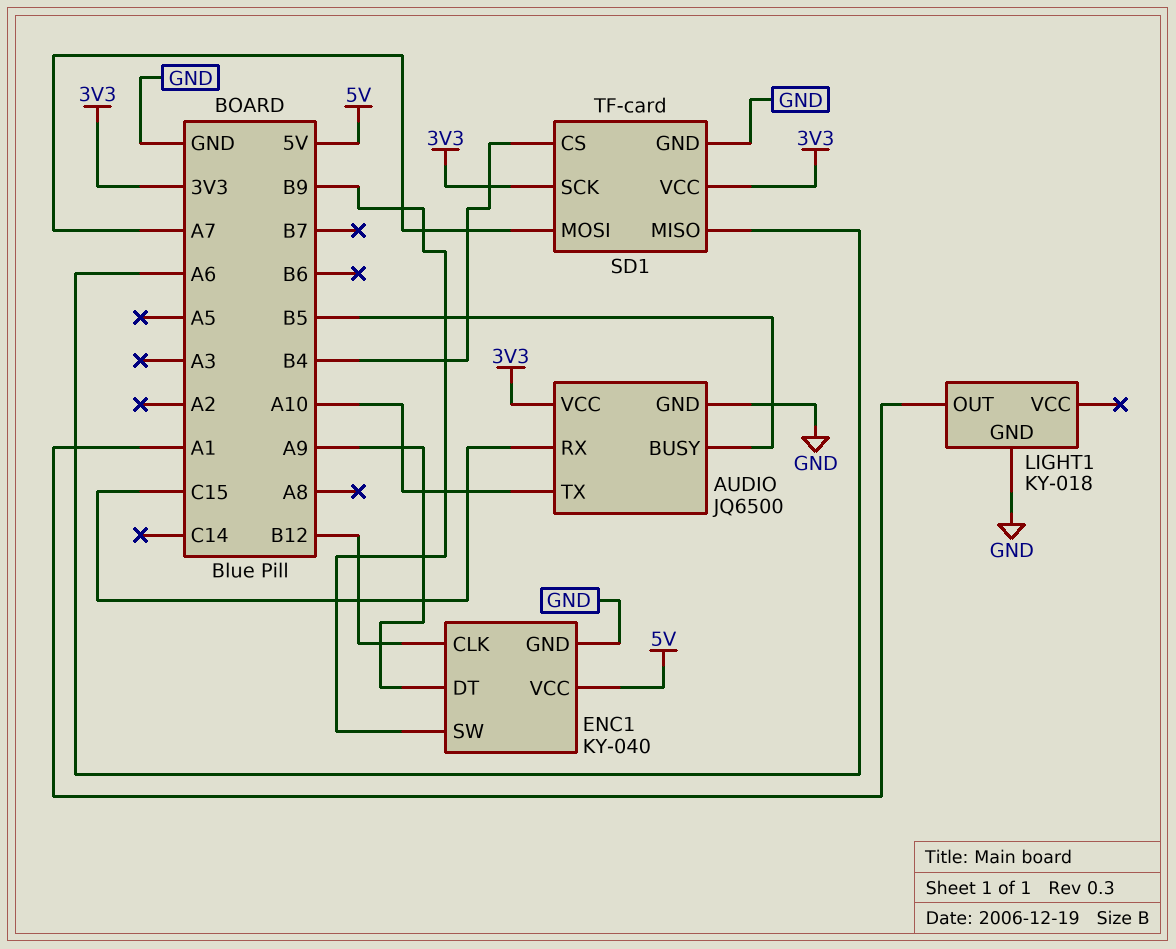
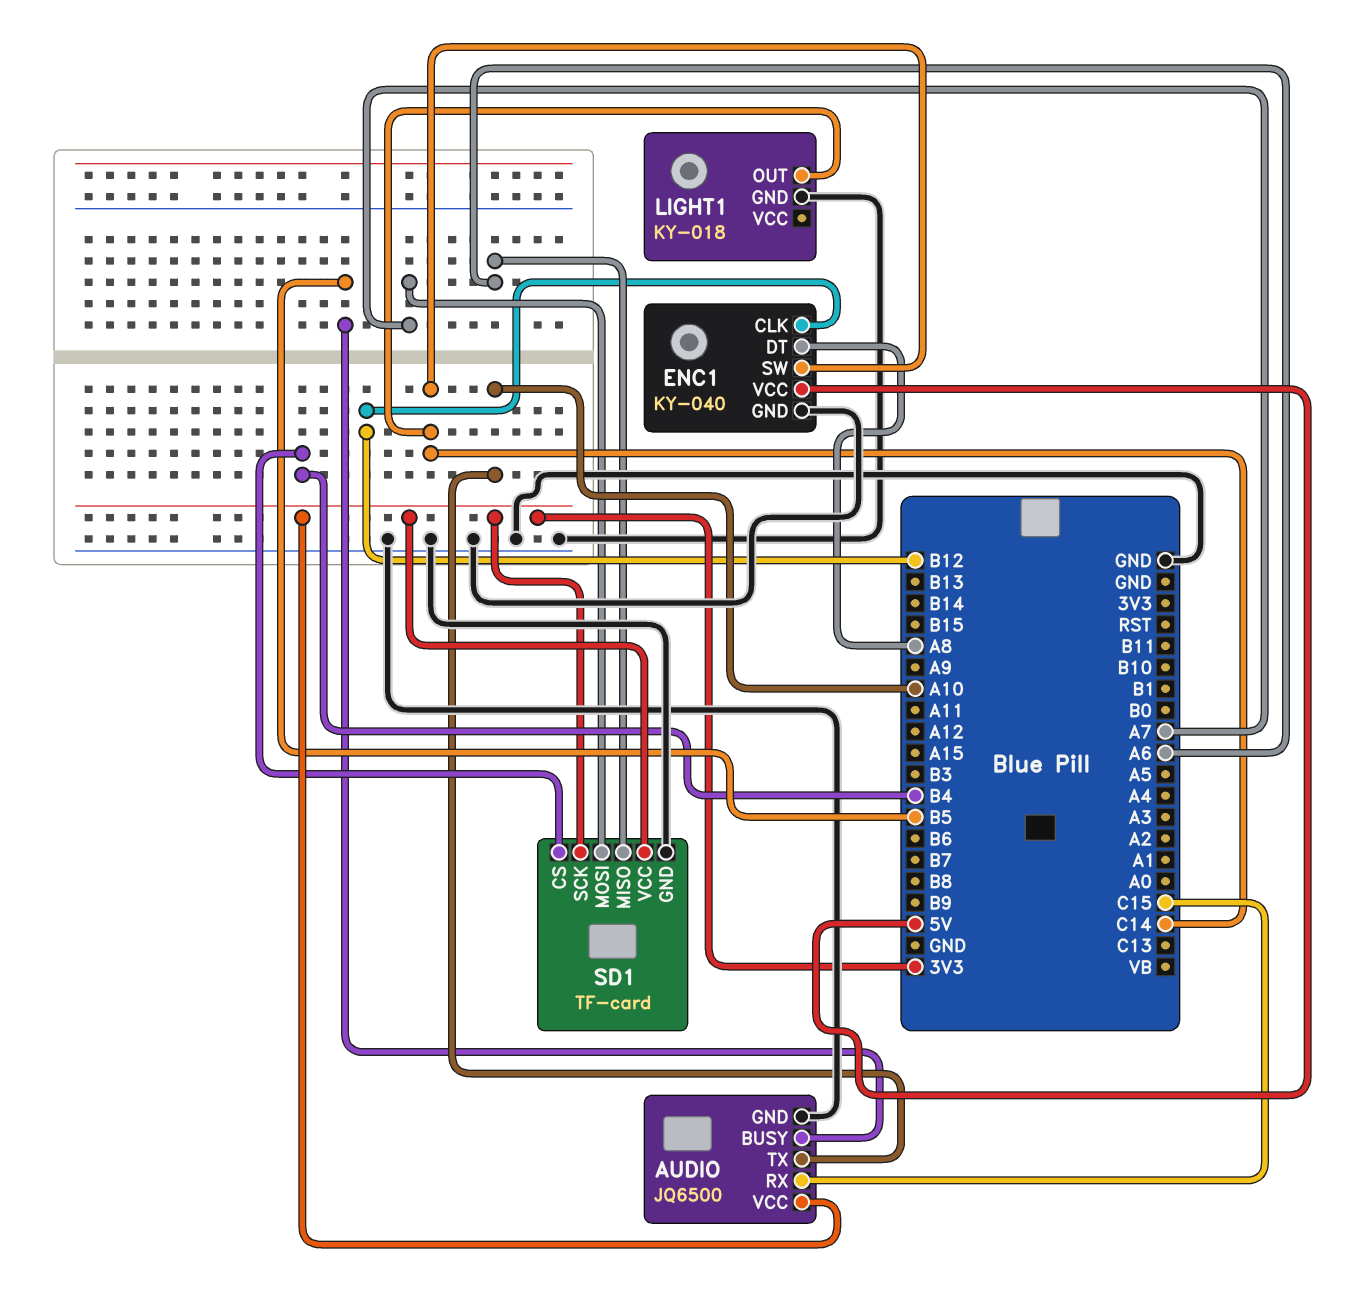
ENC1 pin DT: A9 -> A8
ENC1 pin SW: B9 -> C14
LIGHT1 pin OUT: A1 -> C14

